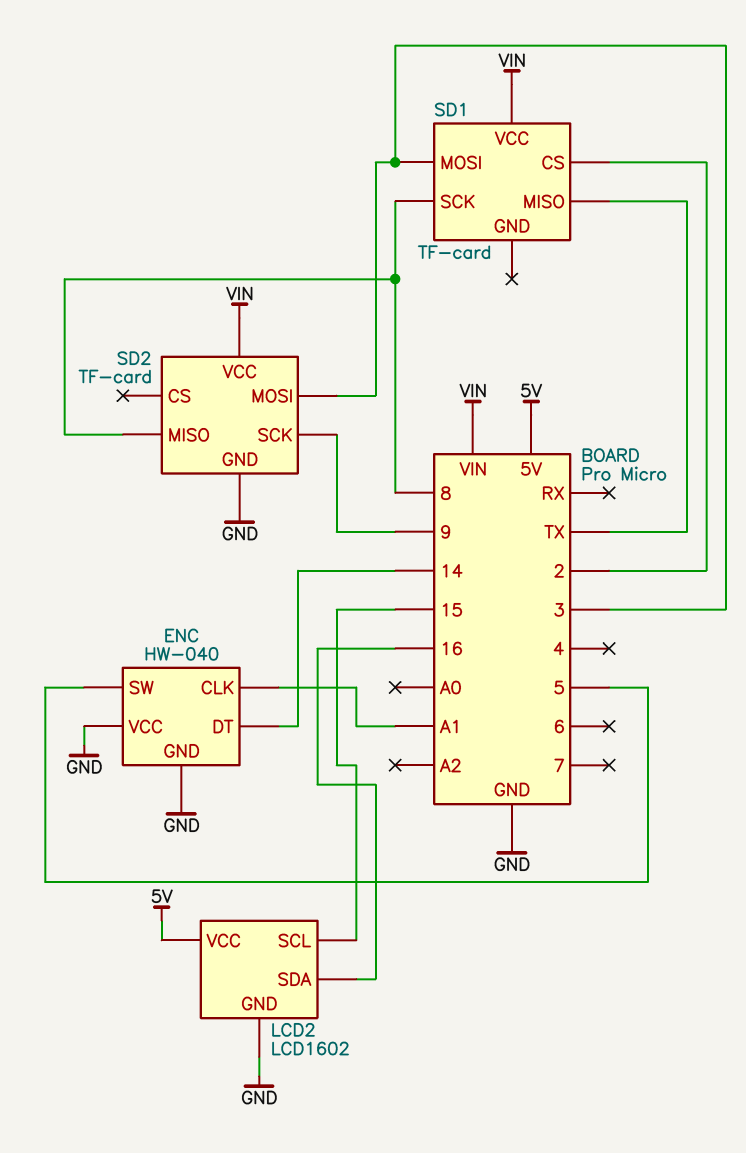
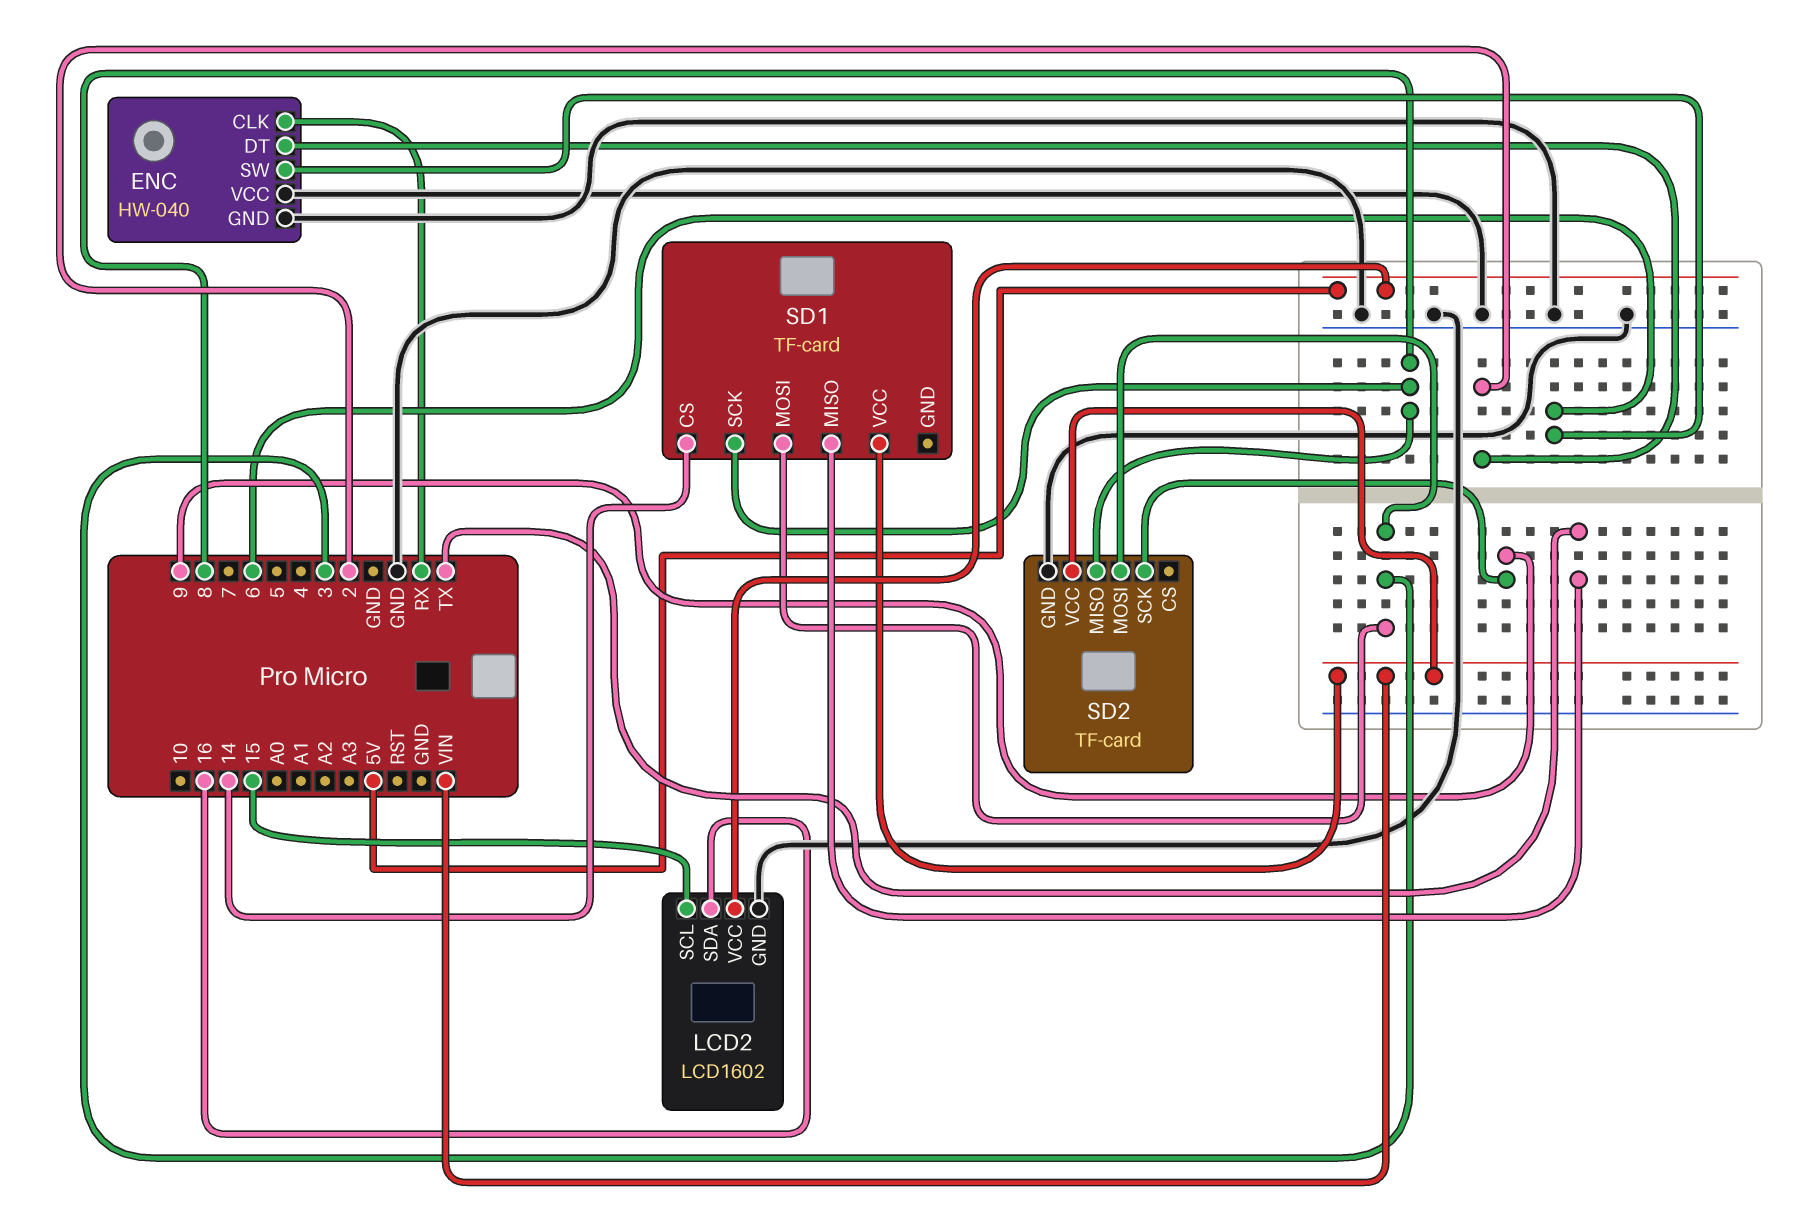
ENC pin CLK: A1 -> RX
ENC pin DT: 14 -> 2
ENC pin SW: 5 -> 6
SD1 pin CS: 2 -> 14

